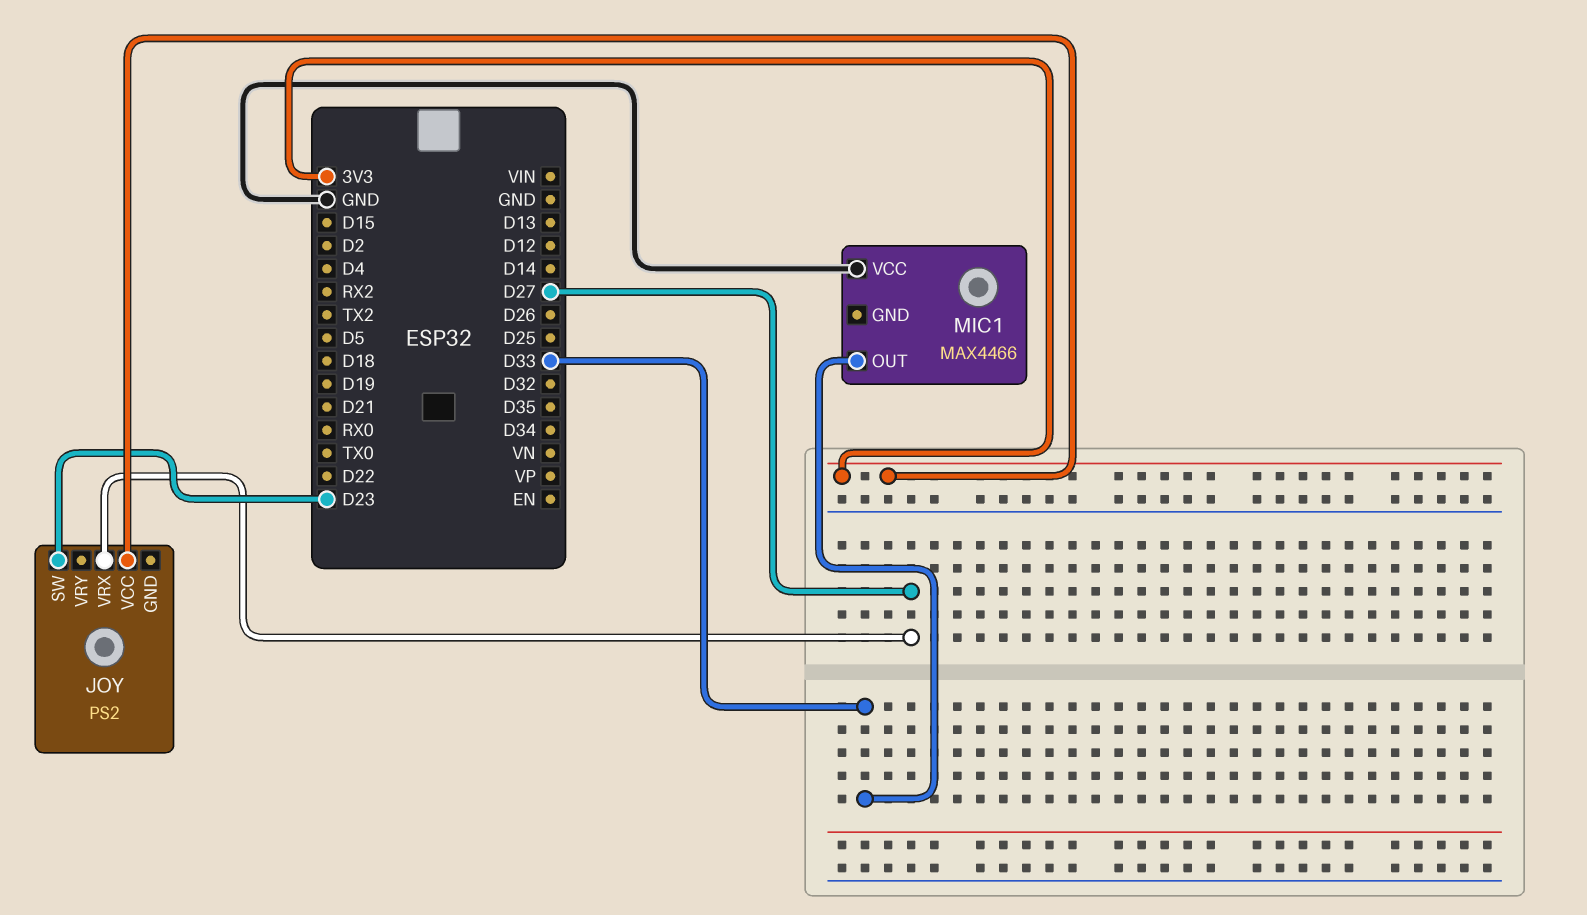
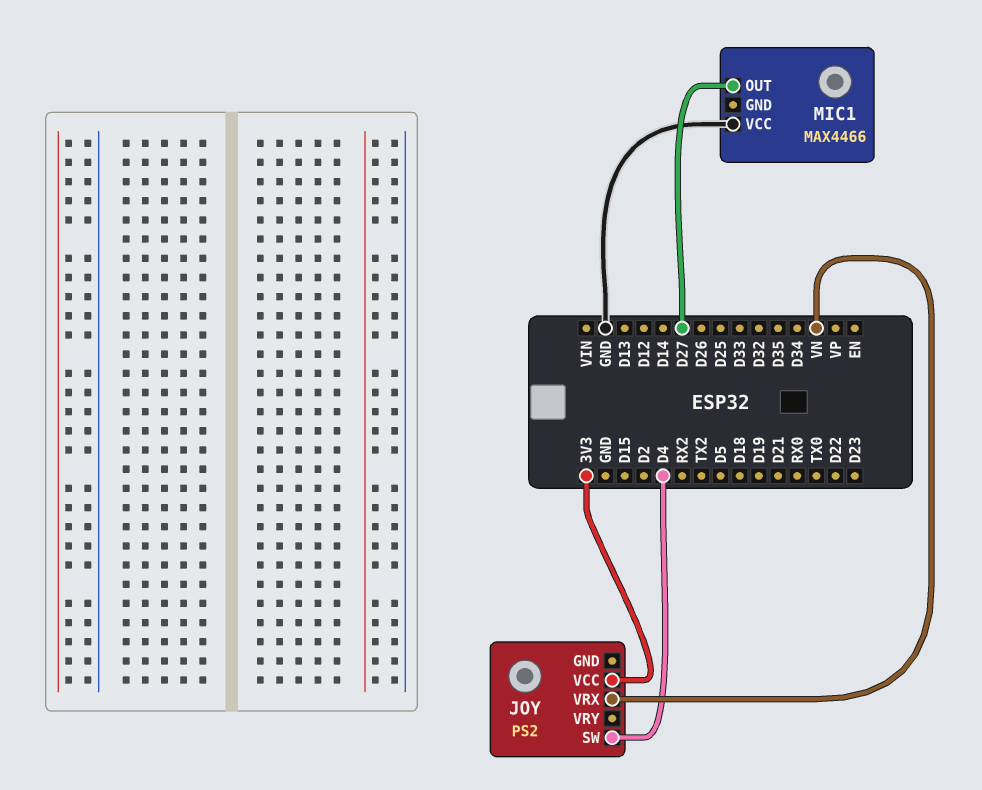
JOY pin SW: D23 -> D4
JOY pin VRX: D27 -> VN
MIC1 pin OUT: D33 -> D27

